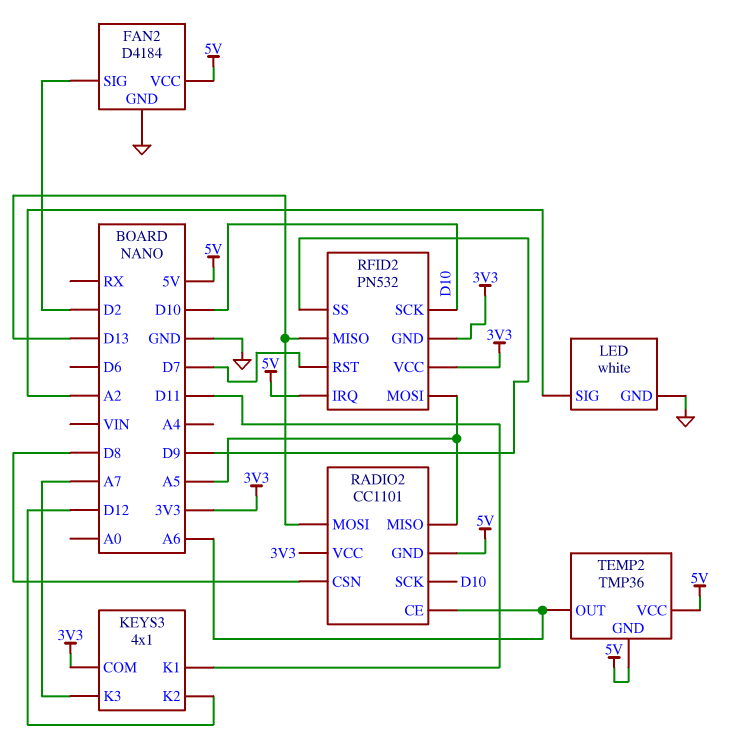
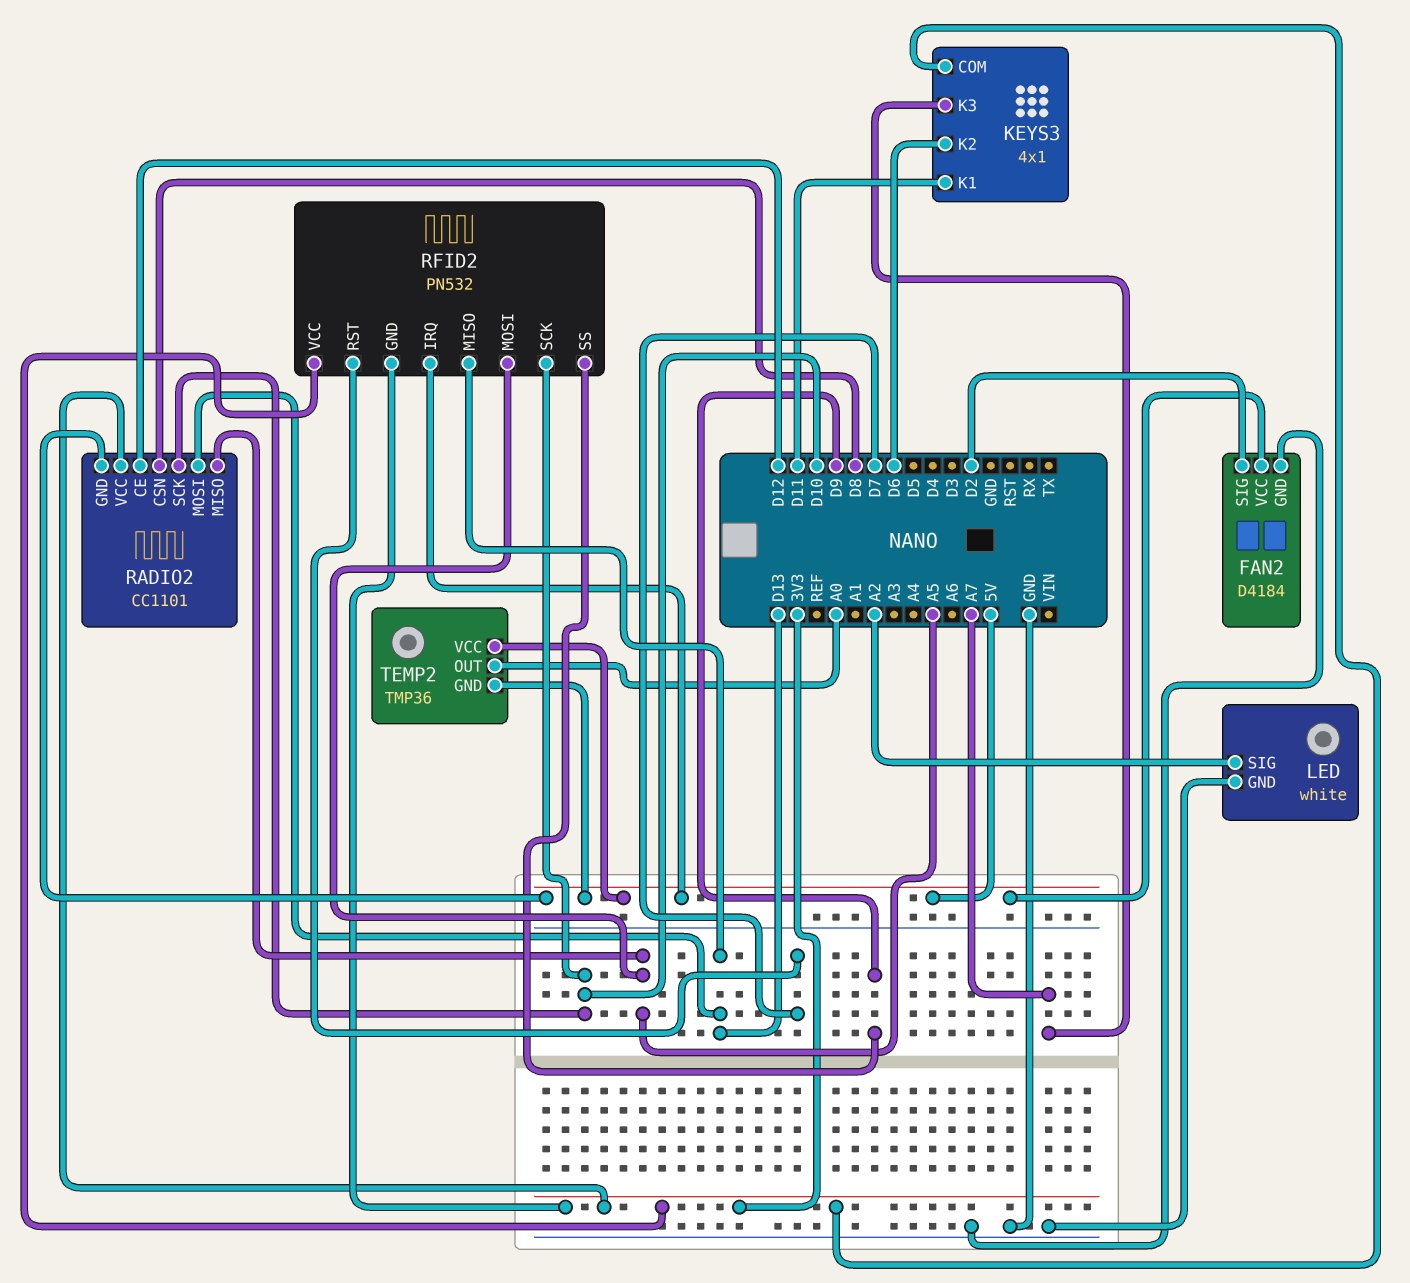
KEYS3 pin K2: D12 -> D6
RADIO2 pin CE: A6 -> D12
TEMP2 pin OUT: A6 -> A0

